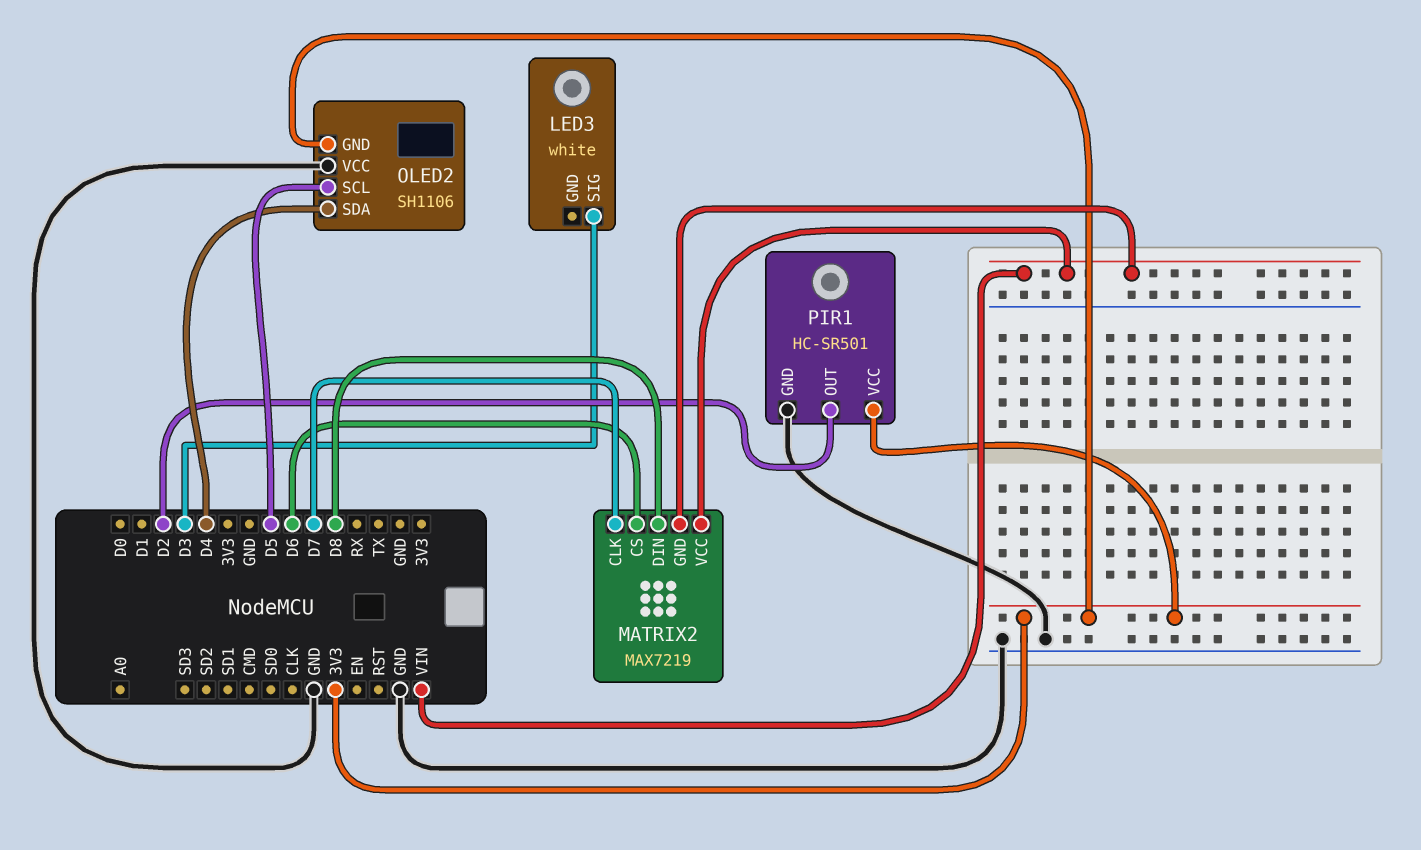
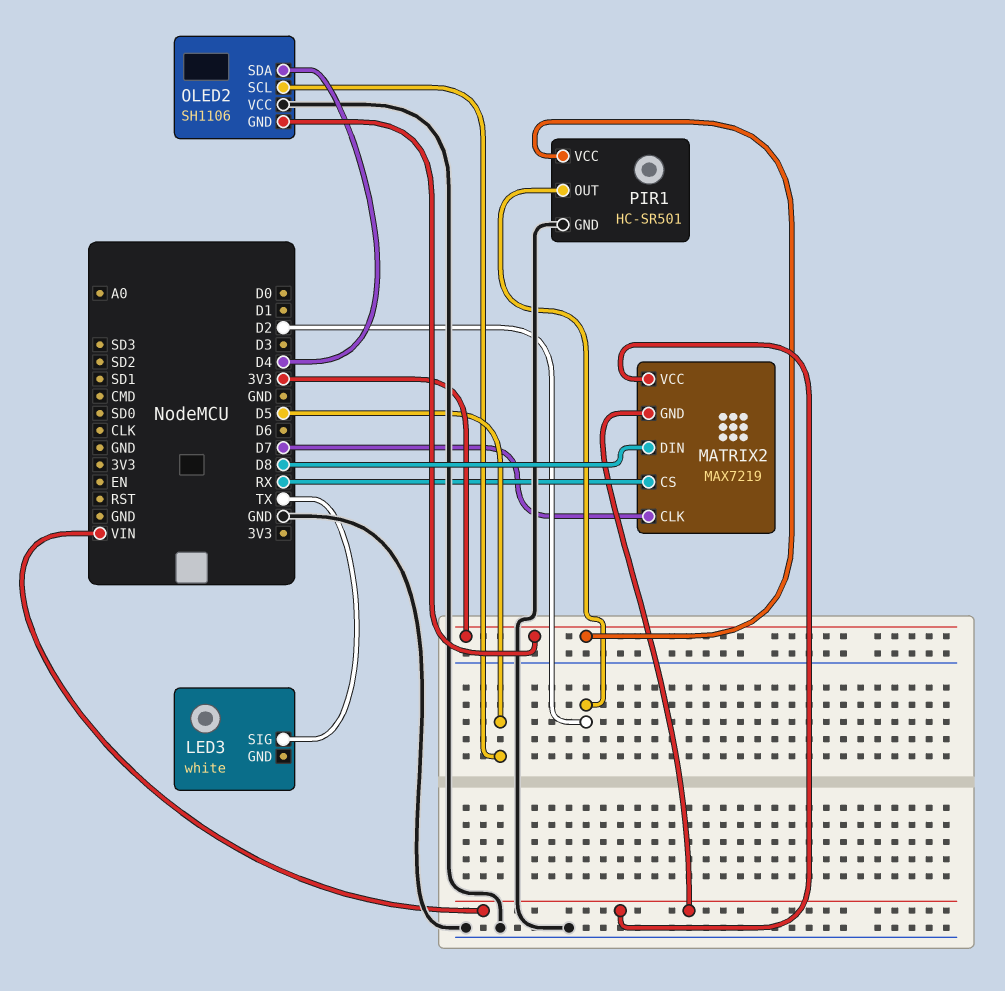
LED3 pin SIG: D3 -> TX
MATRIX2 pin CS: D6 -> RX

